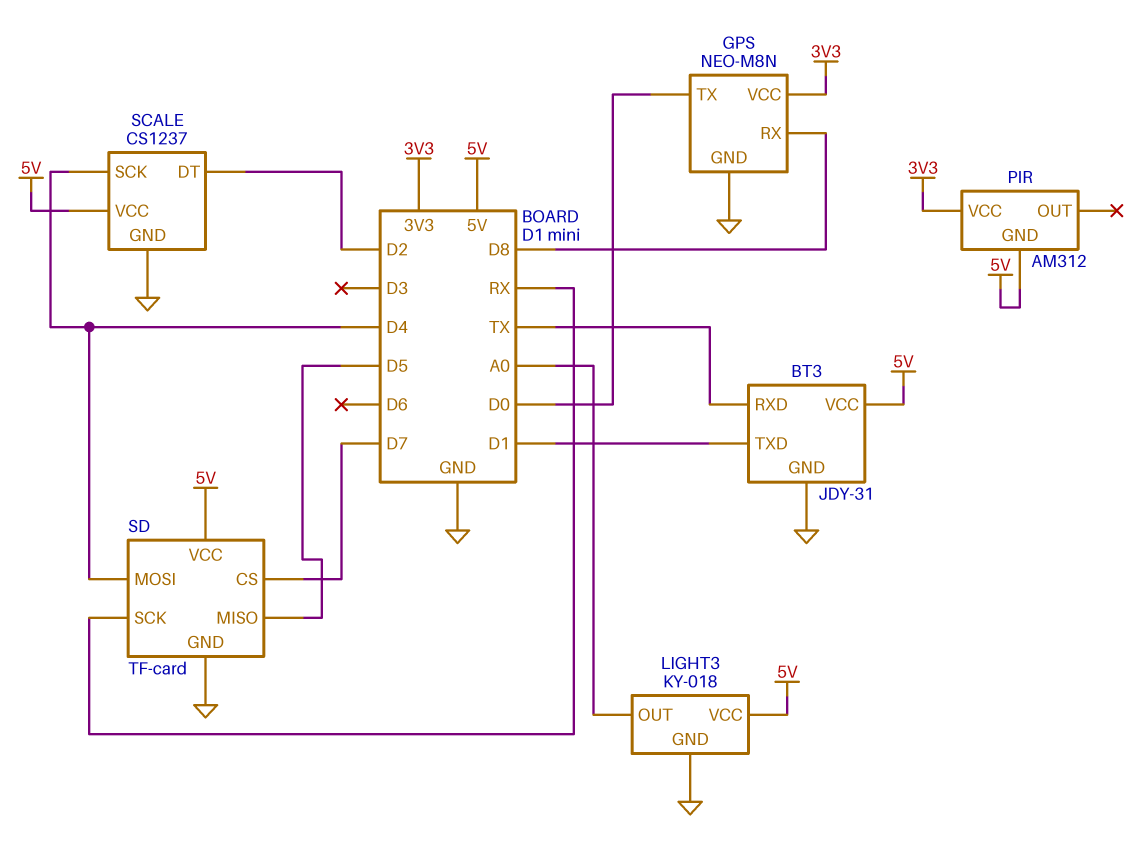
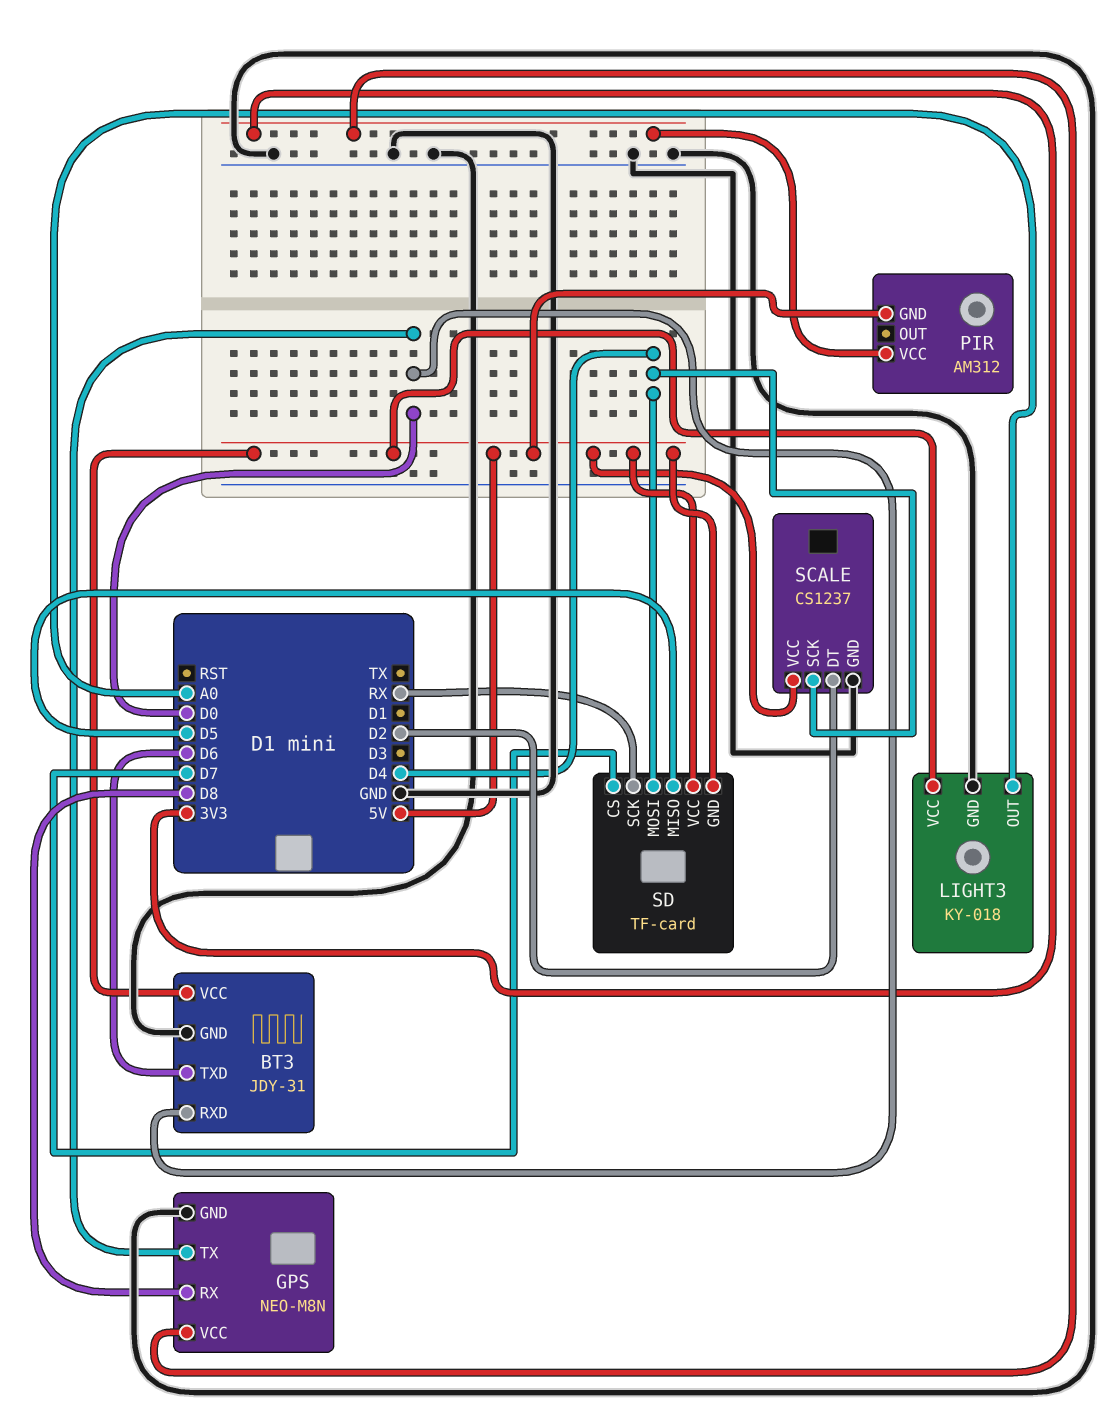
BT3 pin RXD: TX -> D0
BT3 pin TXD: D1 -> D6
SD pin GND: GND -> 5V

